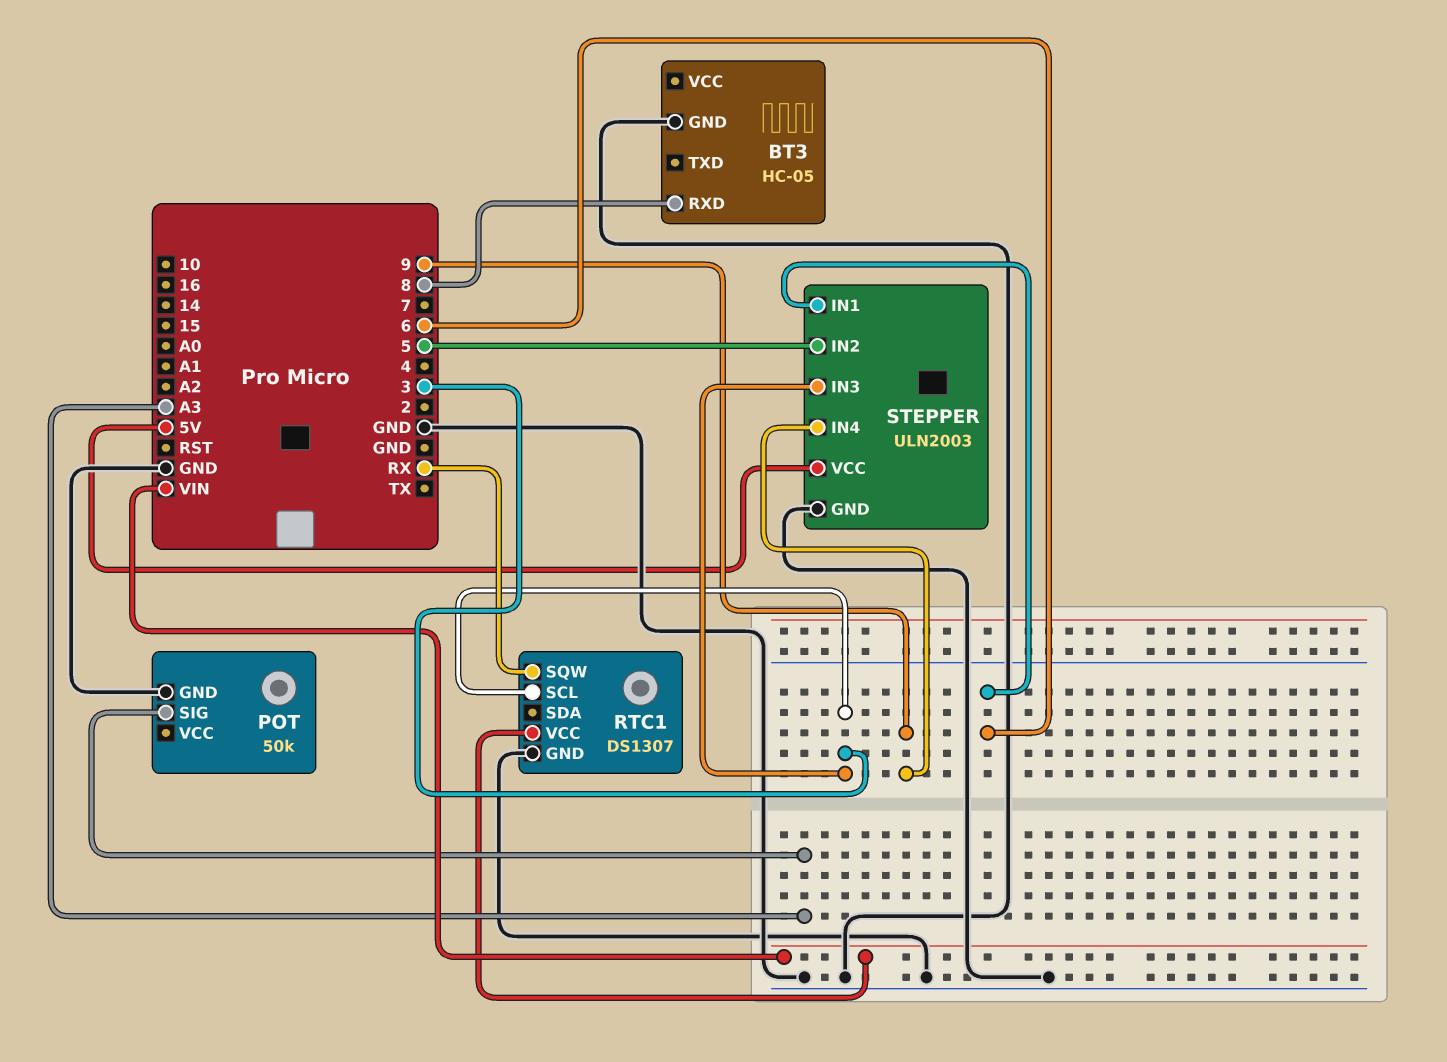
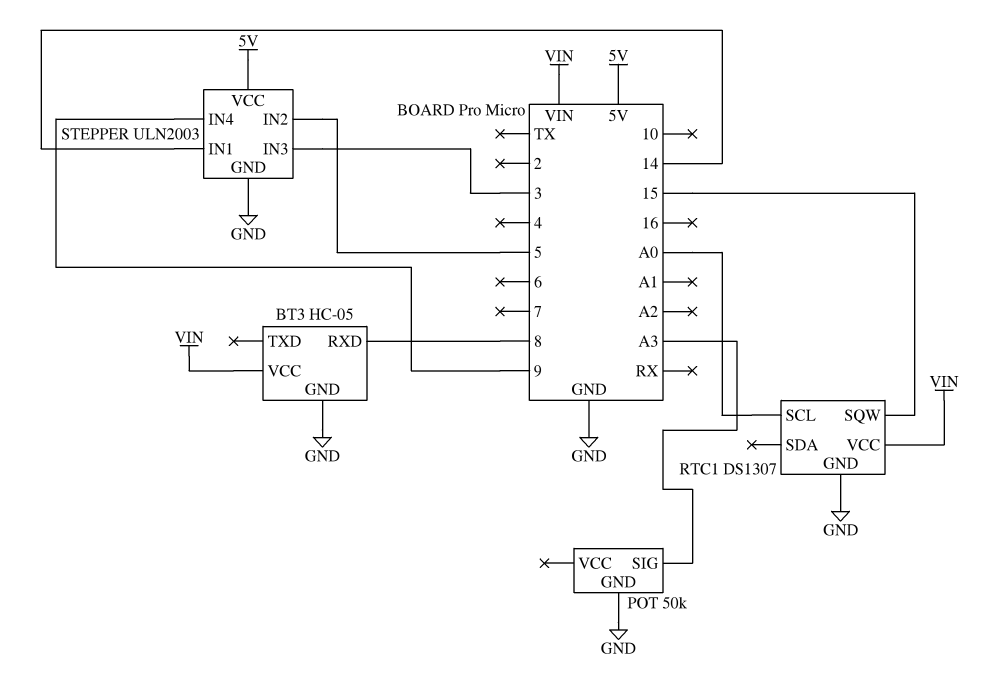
BT3 pin VCC: none -> VIN
RTC1 pin SCL: 3 -> A0
RTC1 pin SQW: RX -> 15
STEPPER pin IN1: 6 -> 14

